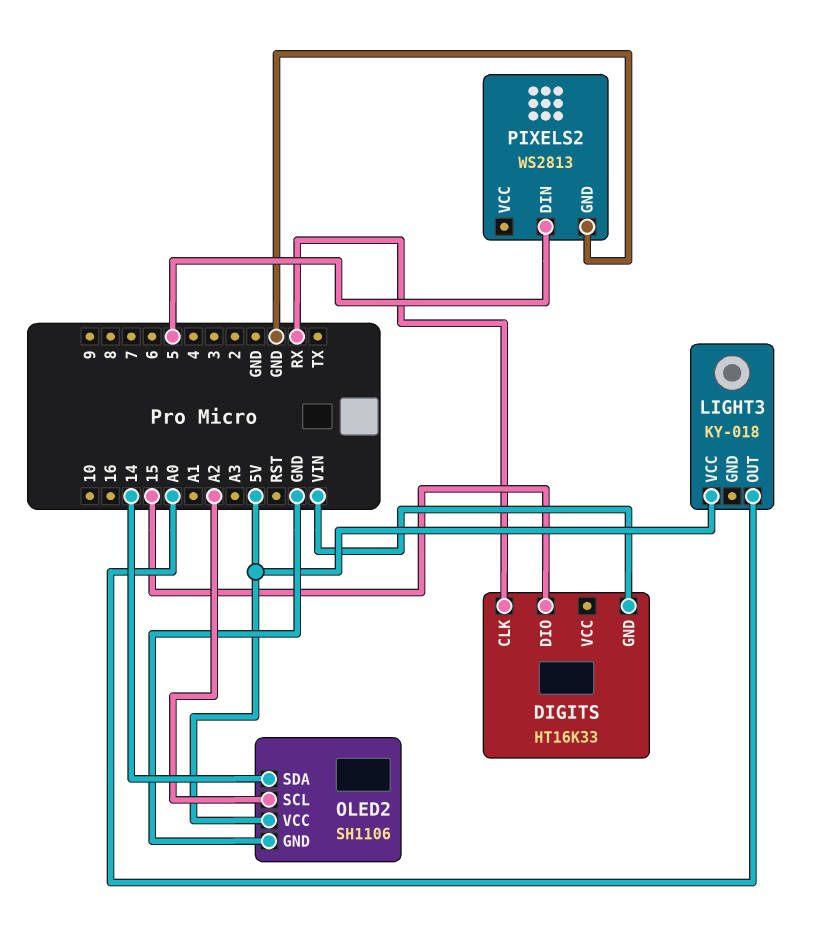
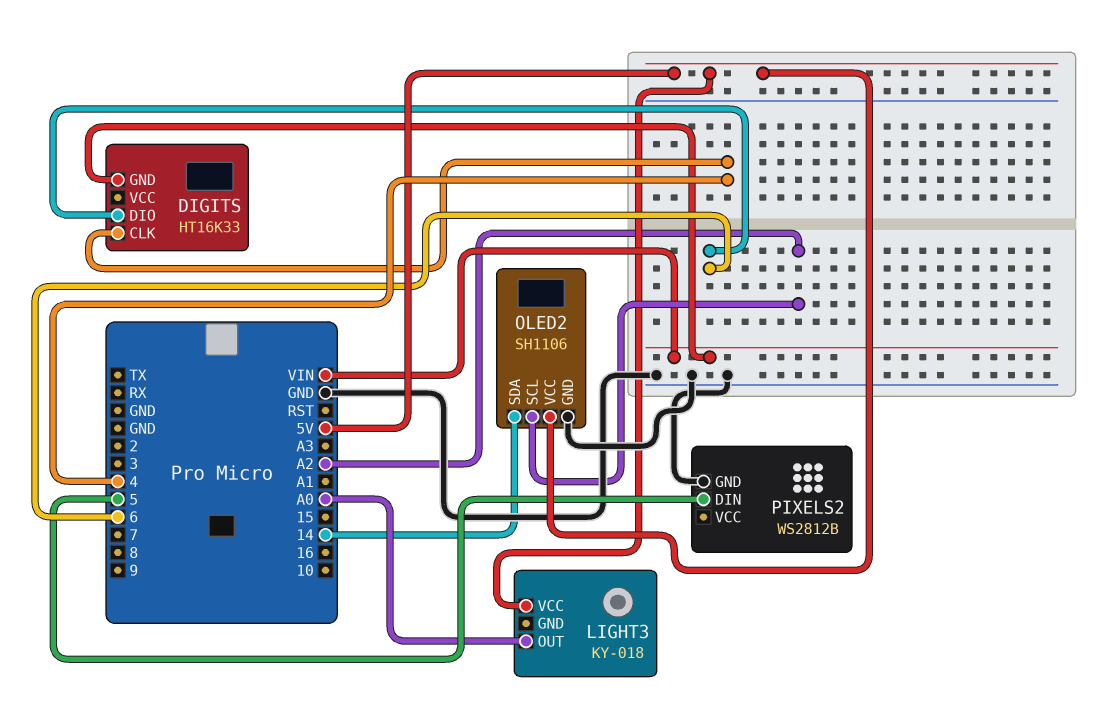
DIGITS pin CLK: RX -> 4
DIGITS pin DIO: 15 -> 6
PIXELS2: WS2813 -> WS2812B

